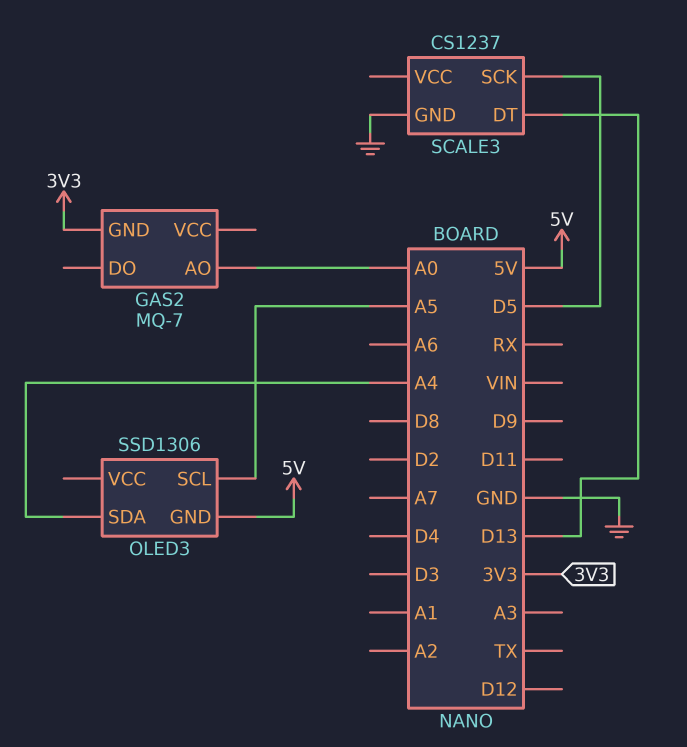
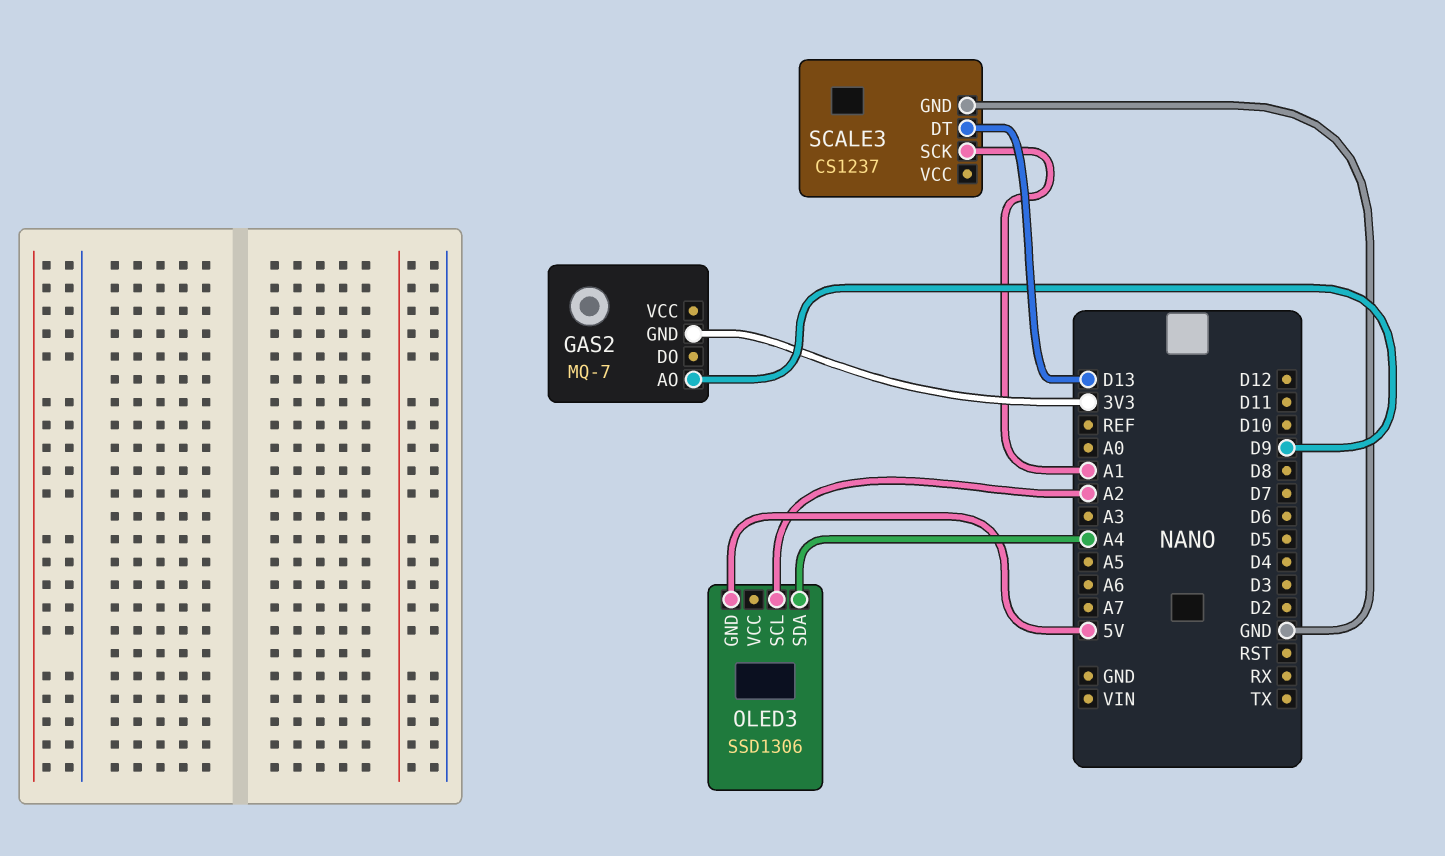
GAS2 pin AO: A0 -> D9
OLED3 pin SCL: A5 -> A2
SCALE3 pin SCK: D5 -> A1

